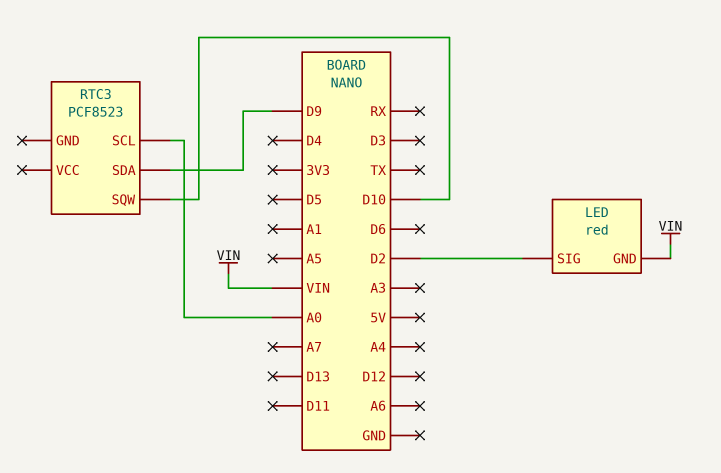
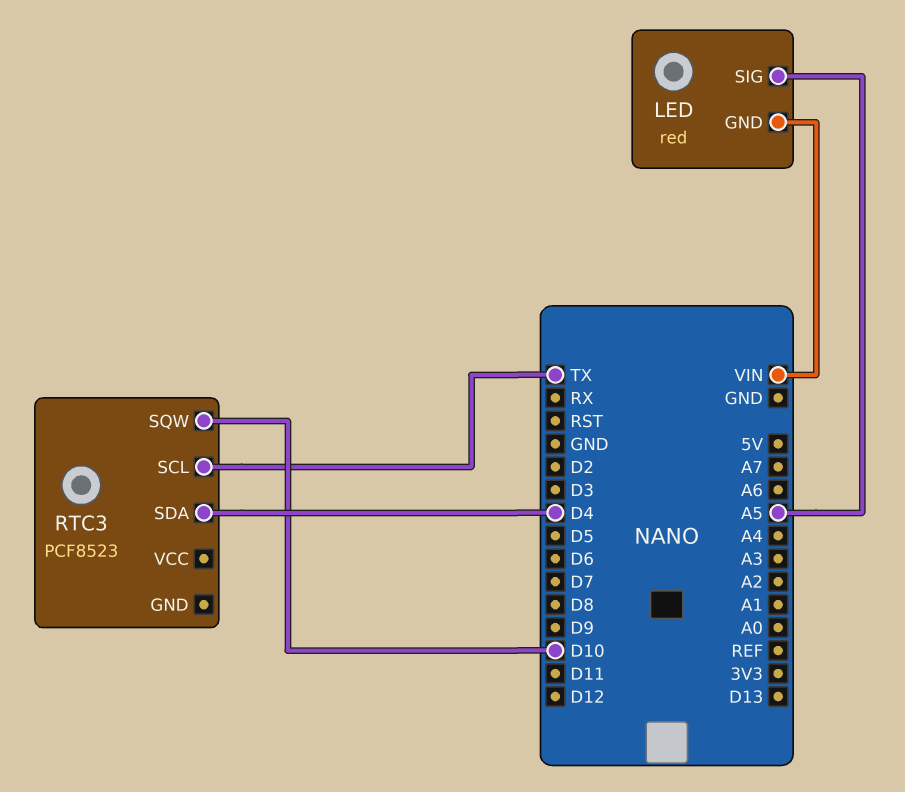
LED pin SIG: D2 -> A5
RTC3 pin SCL: A0 -> TX
RTC3 pin SDA: D9 -> D4

